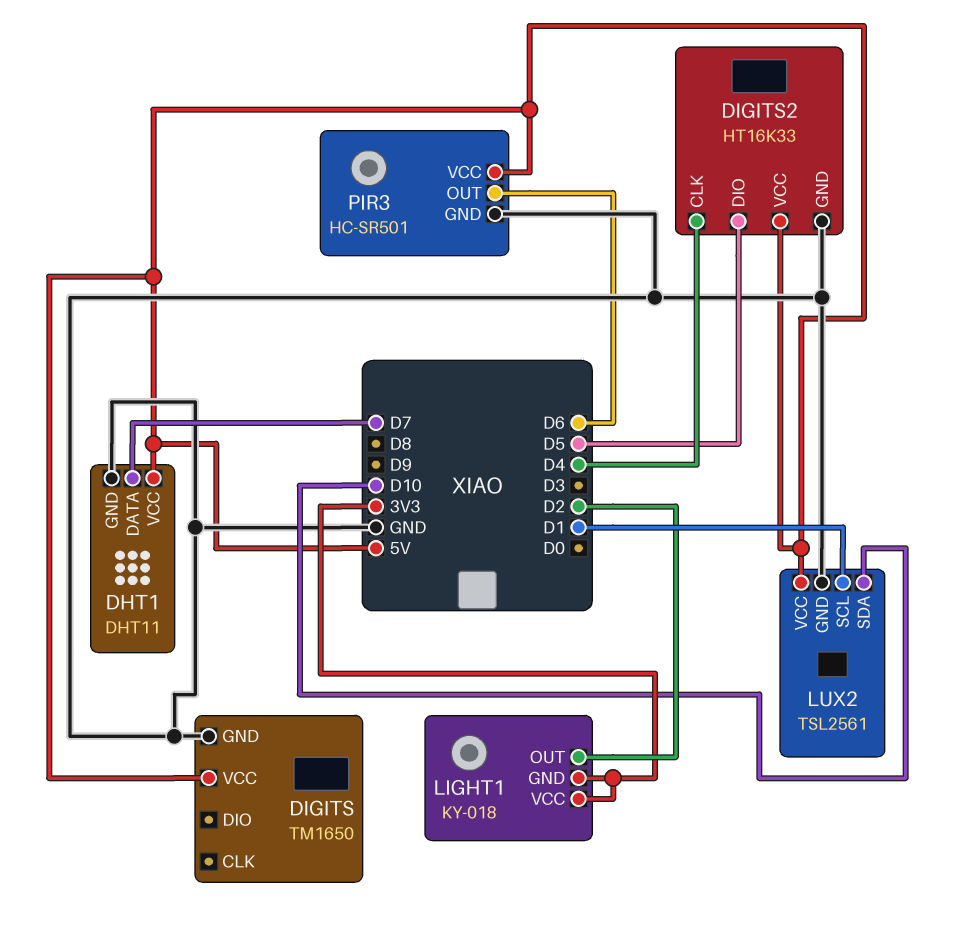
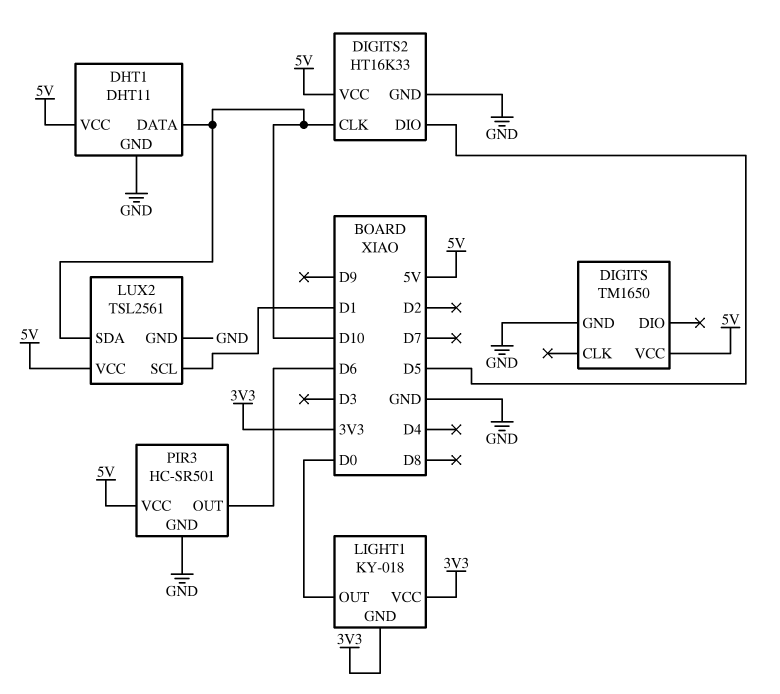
DHT1 pin DATA: D7 -> D10
DIGITS2 pin CLK: D4 -> D10
LIGHT1 pin OUT: D2 -> D0

